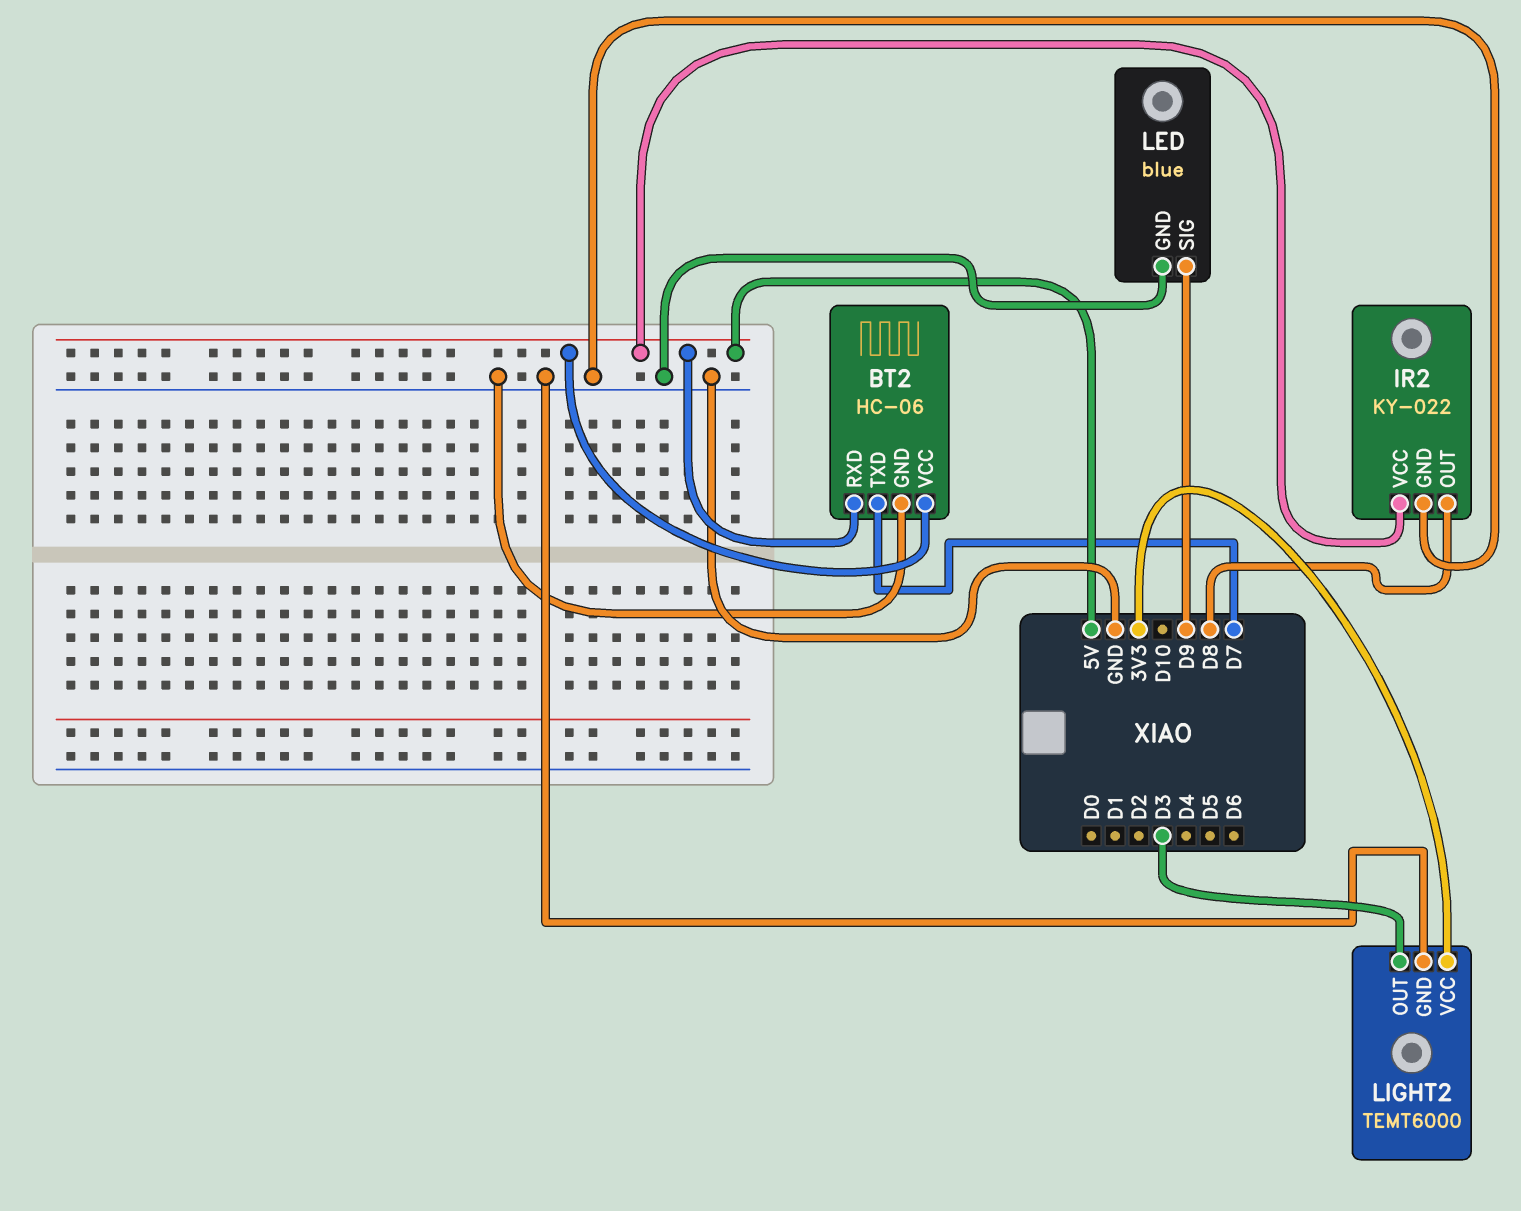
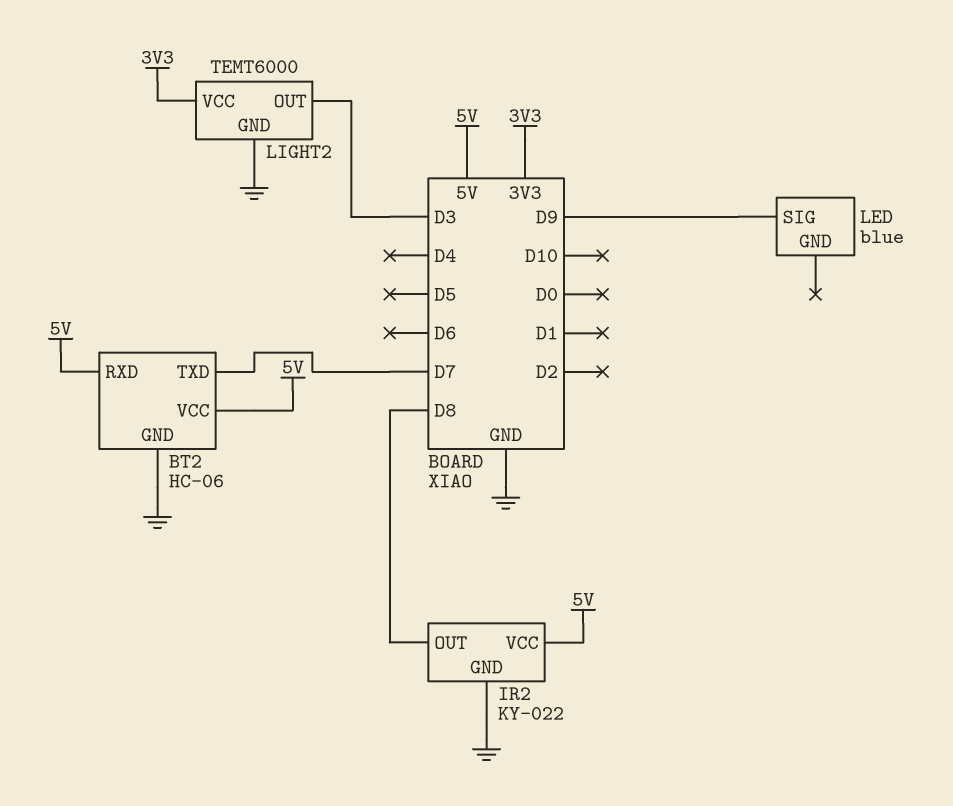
LED pin GND: GND -> none

